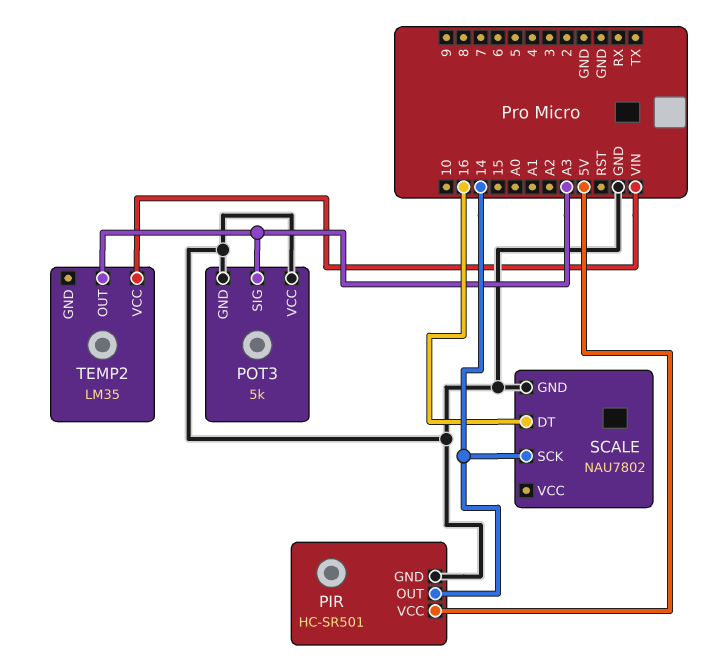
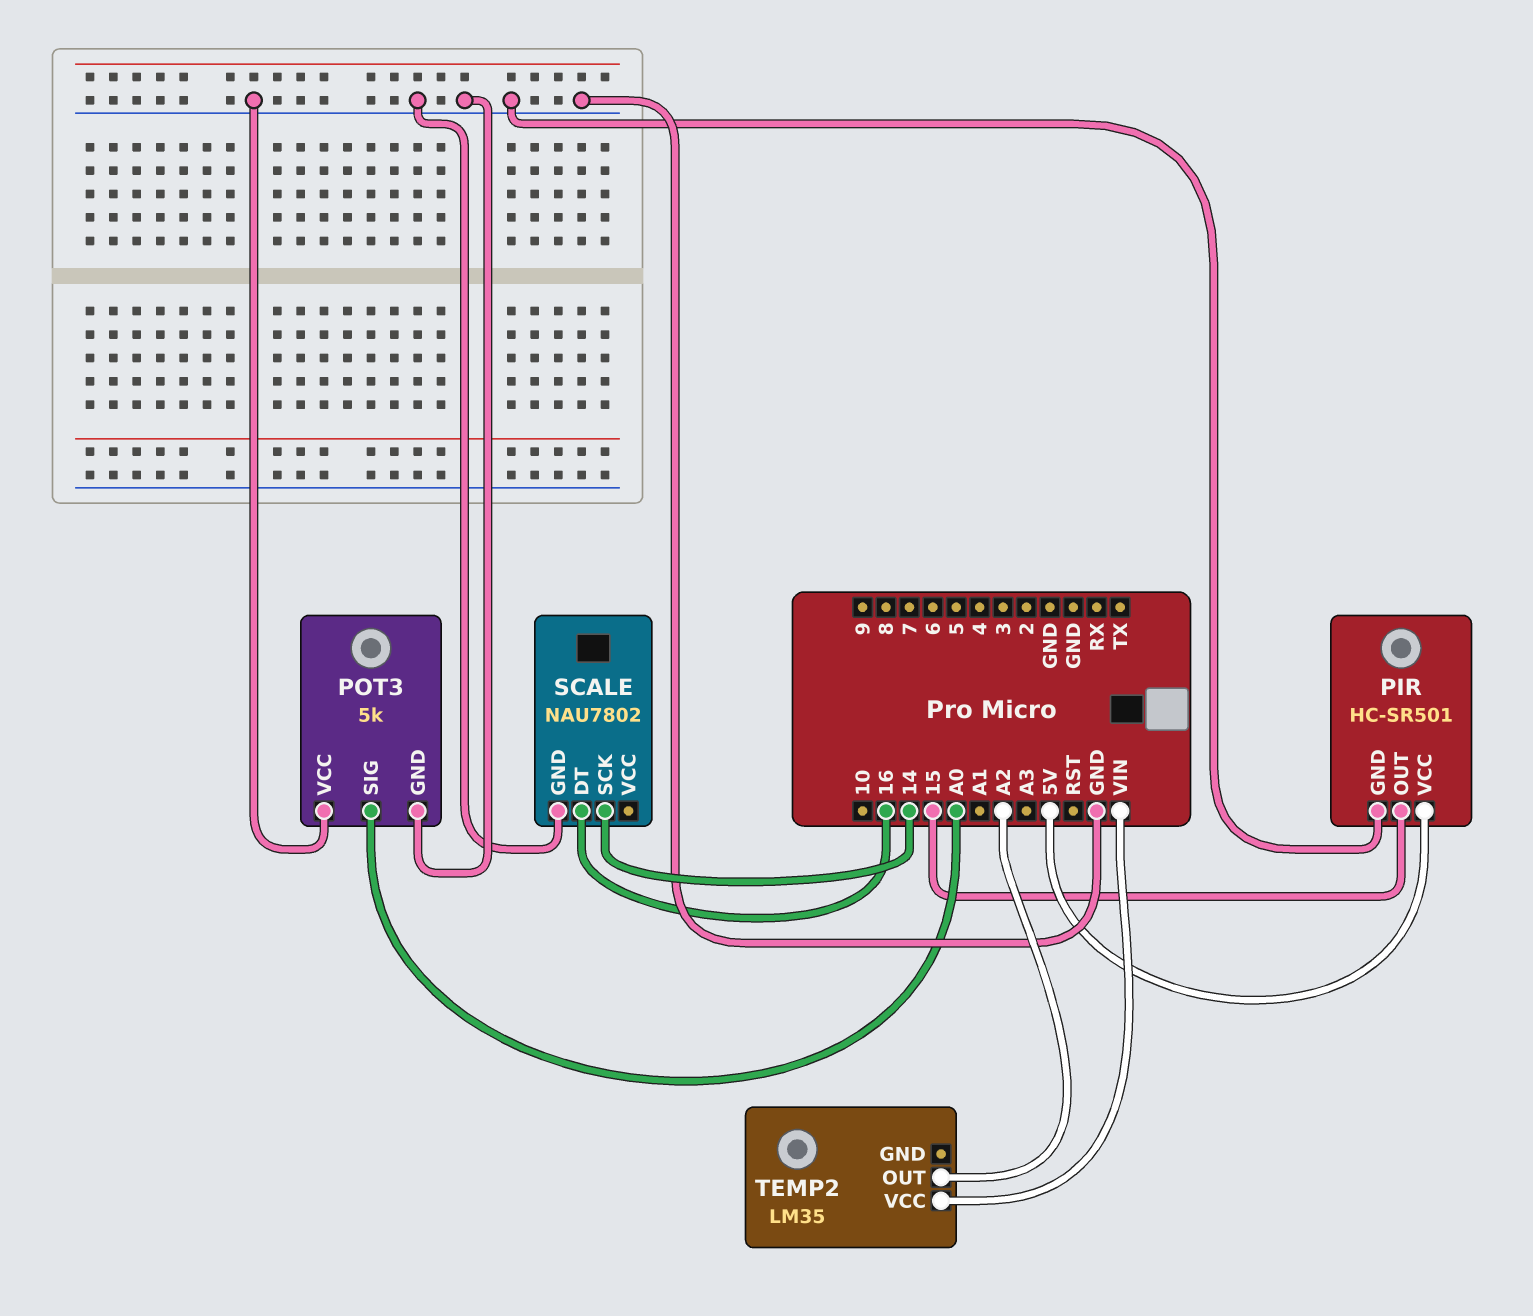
PIR pin OUT: 14 -> 15
POT3 pin SIG: A3 -> A0
TEMP2 pin OUT: A3 -> A2

